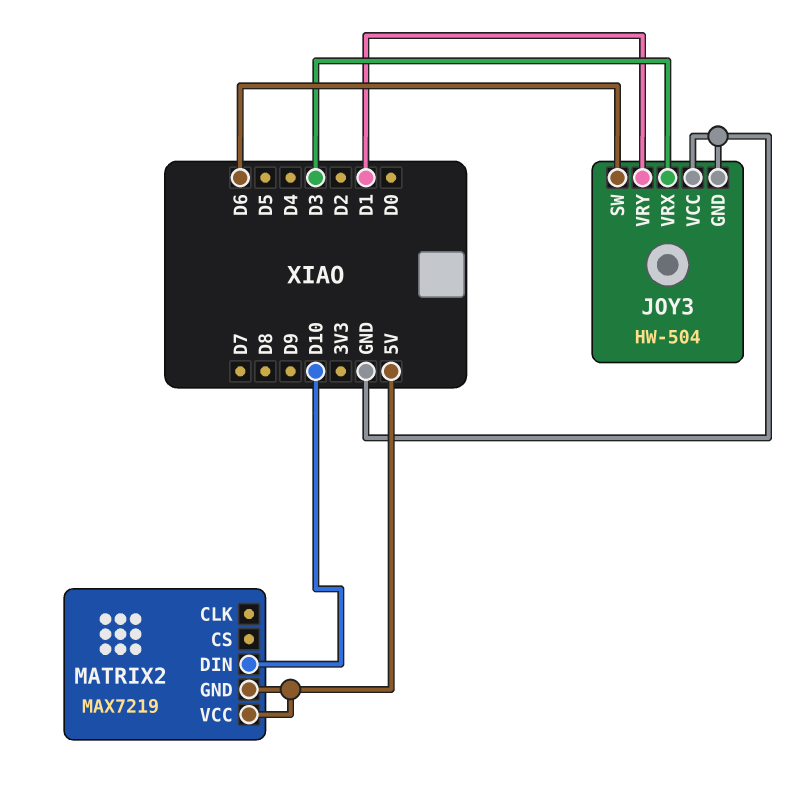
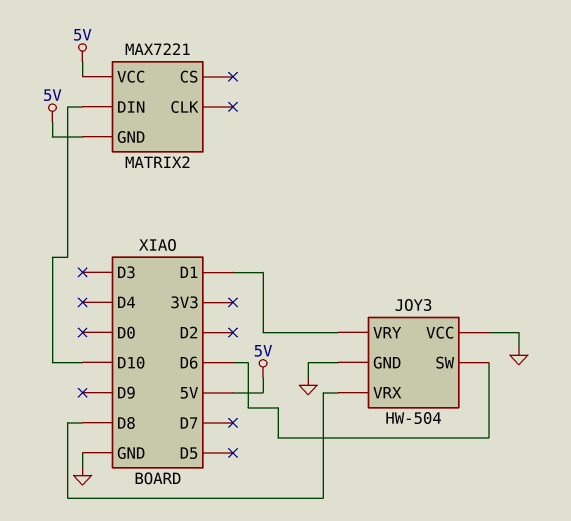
JOY3 pin VRX: D3 -> D8
MATRIX2: MAX7219 -> MAX7221

